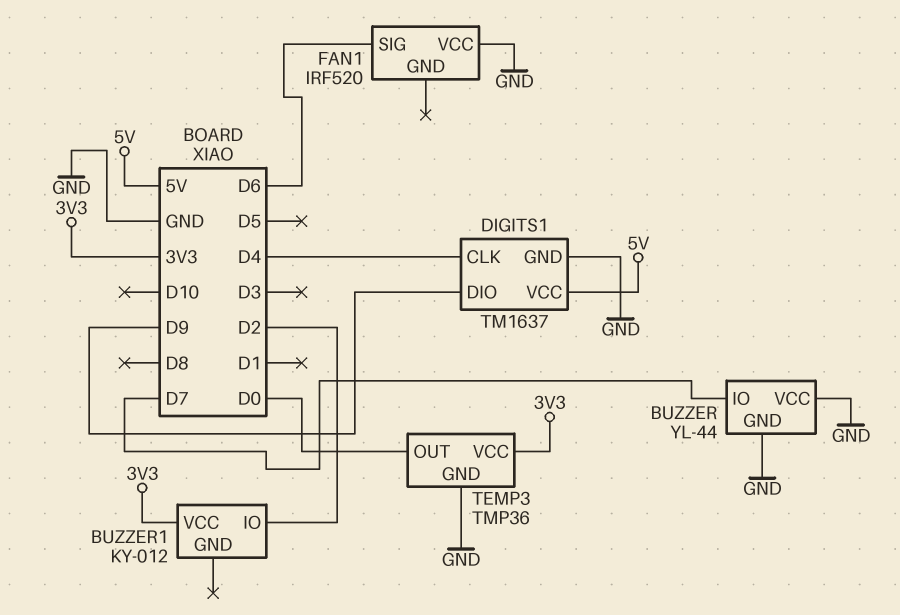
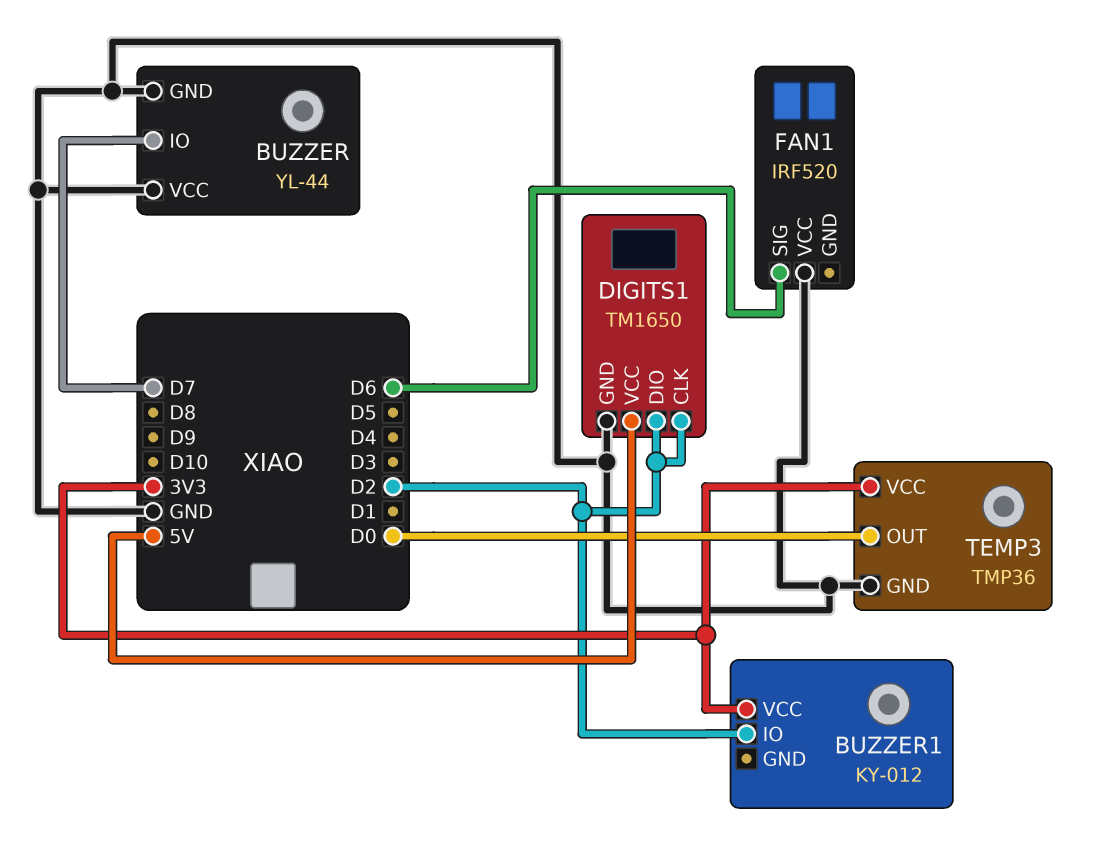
DIGITS1: TM1637 -> TM1650
DIGITS1 pin CLK: D4 -> D2
DIGITS1 pin DIO: D9 -> D2

